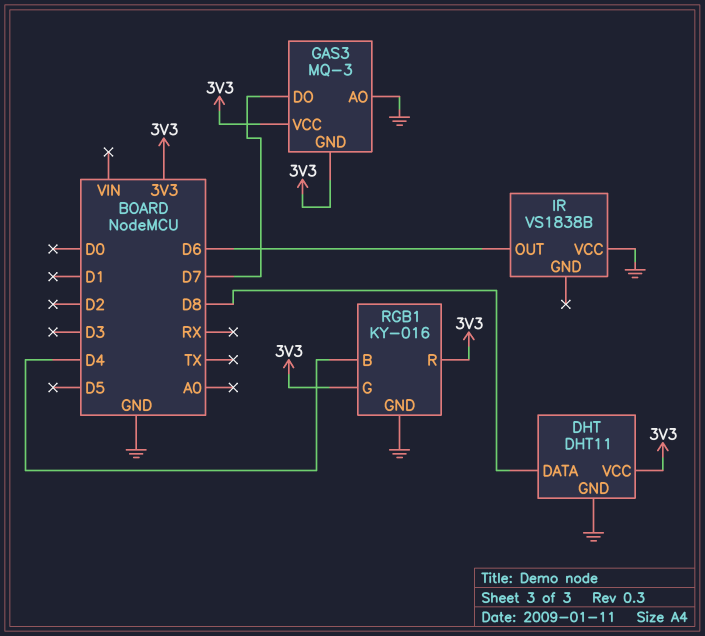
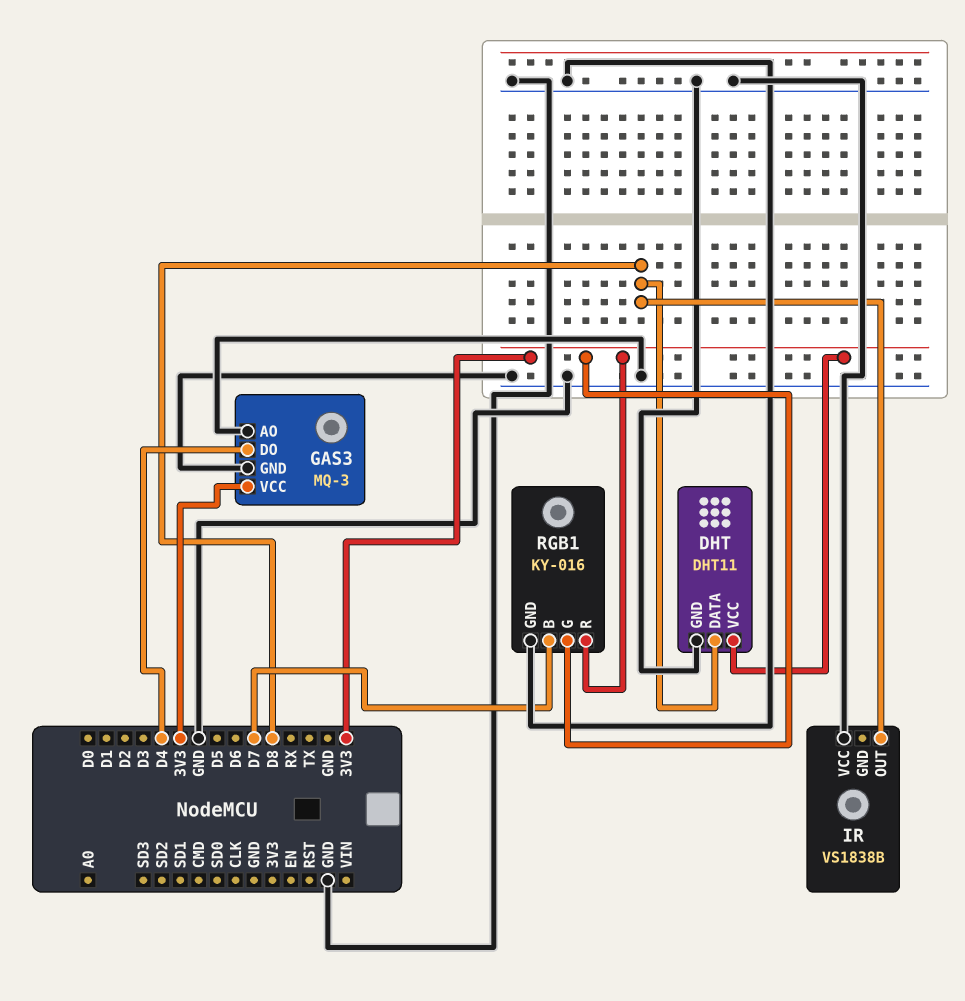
GAS3 pin DO: D7 -> D4
GAS3 pin GND: 3V3 -> GND
IR pin OUT: D6 -> D8
RGB1 pin B: D4 -> D7

